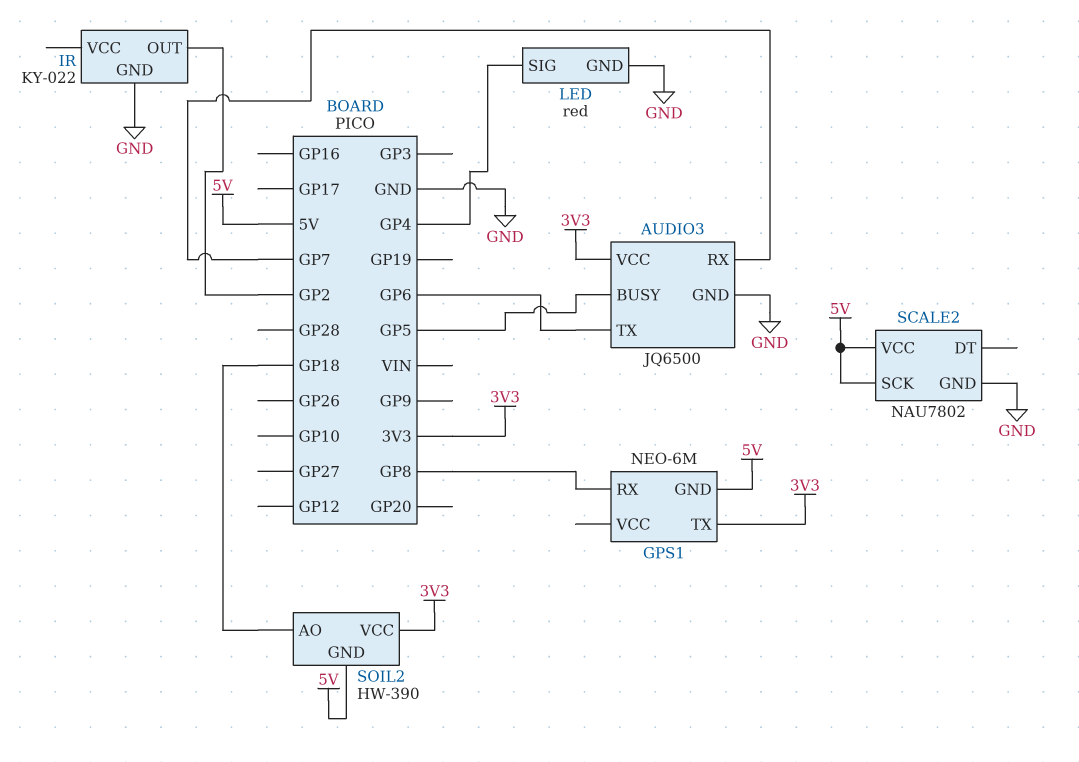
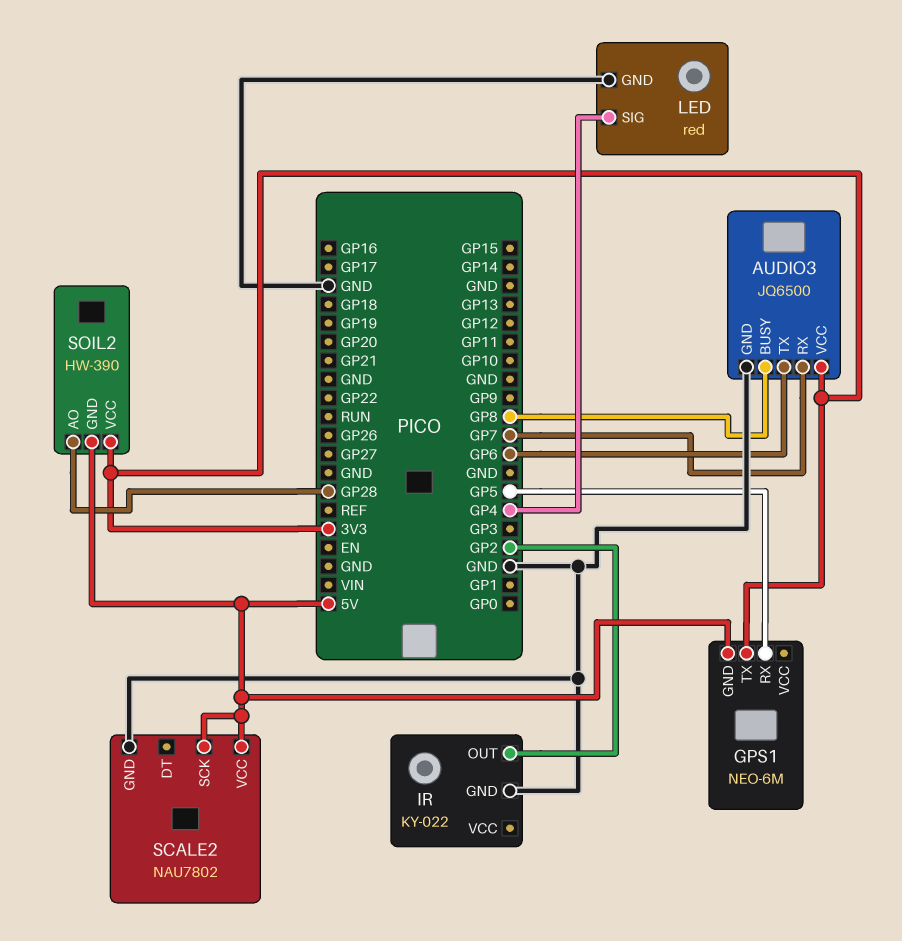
AUDIO3 pin BUSY: GP5 -> GP8
GPS1 pin RX: GP8 -> GP5
SOIL2 pin AO: GP18 -> GP28

